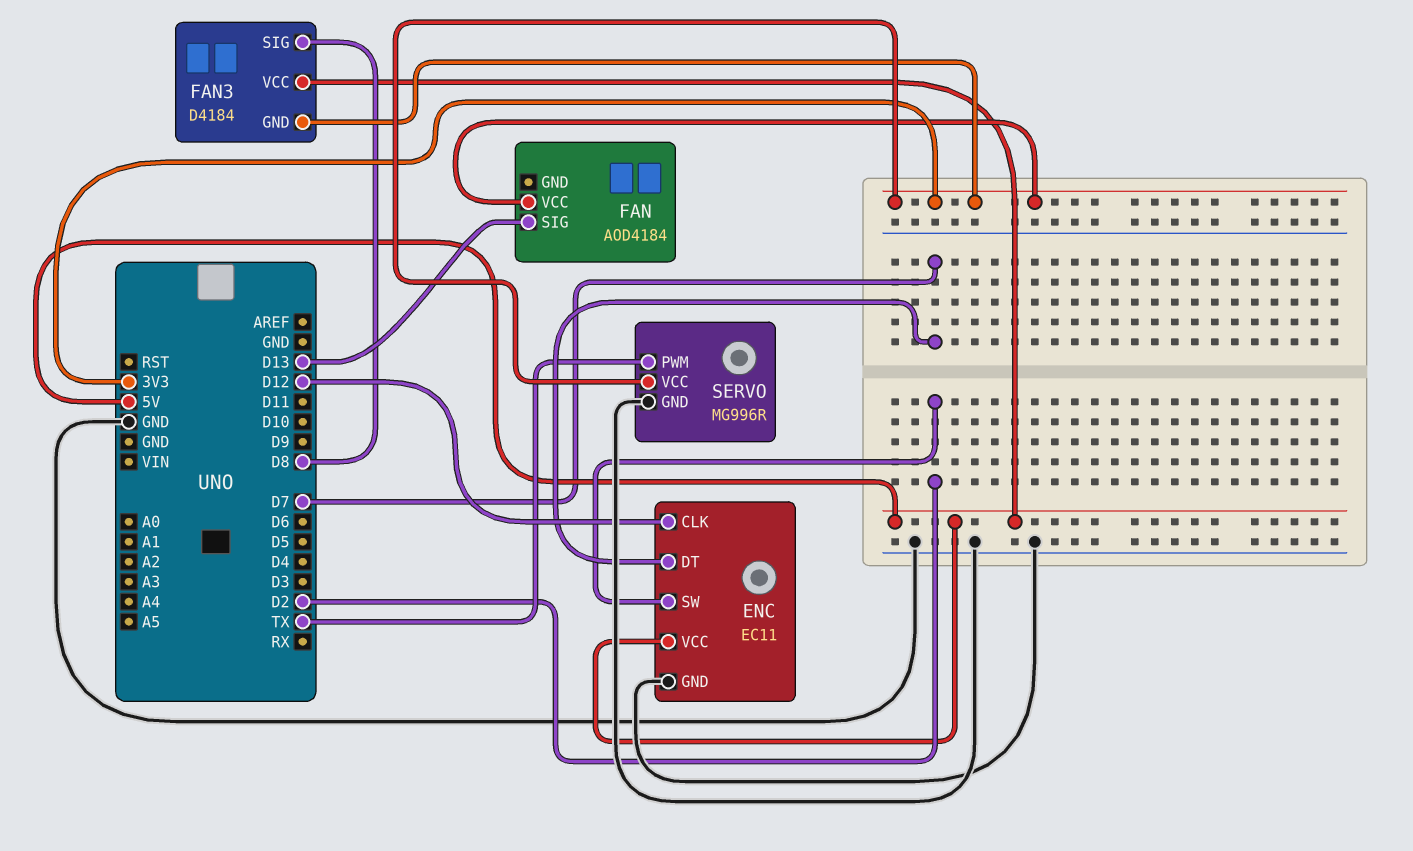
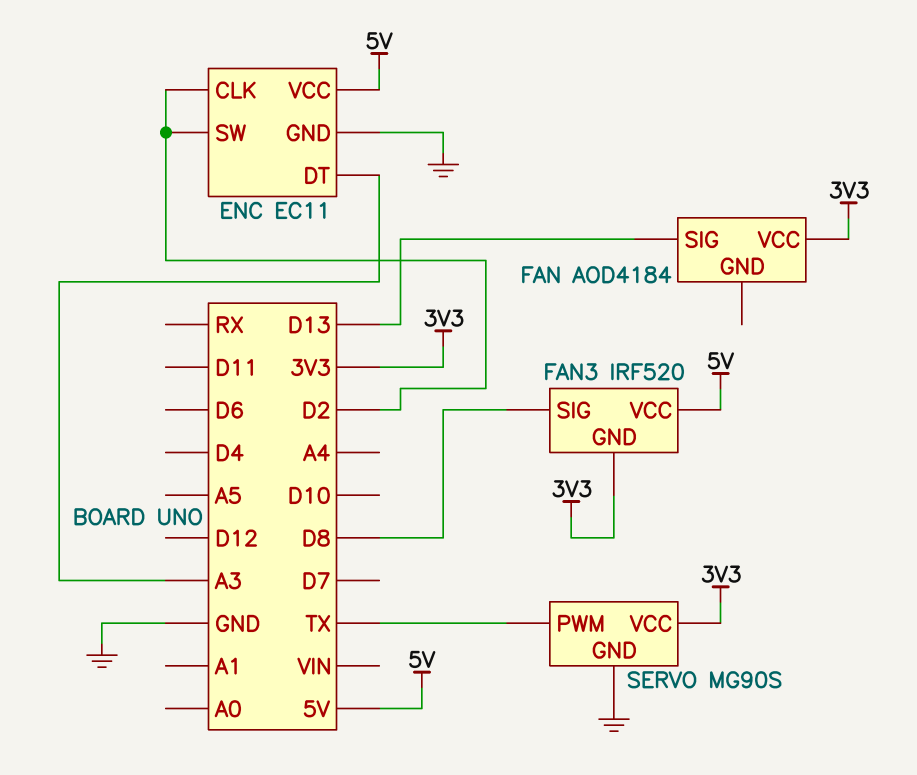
ENC pin CLK: D12 -> D2
ENC pin DT: D7 -> A3
FAN3: D4184 -> IRF520
SERVO: MG996R -> MG90S

